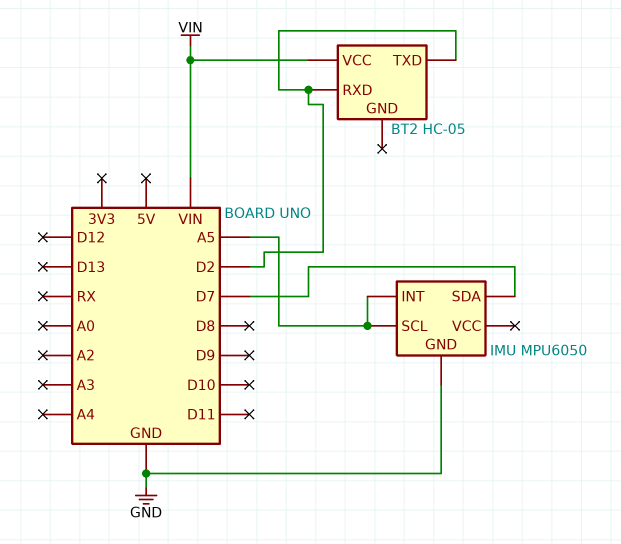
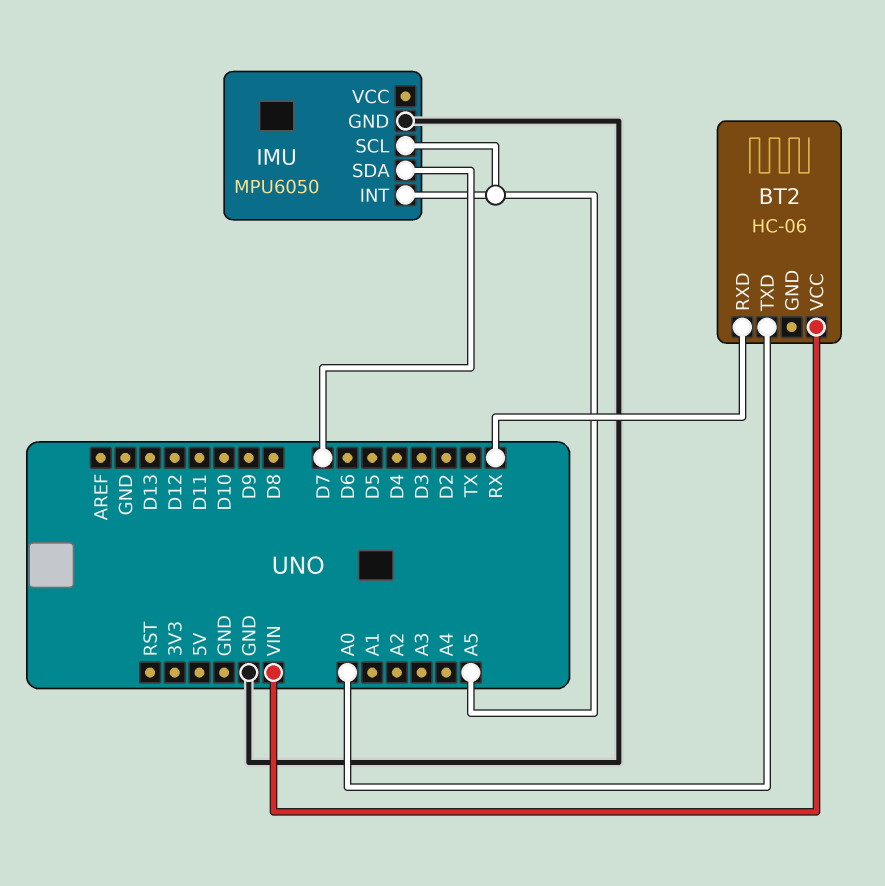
BT2: HC-05 -> HC-06
BT2 pin RXD: D2 -> RX
BT2 pin TXD: D2 -> A0

